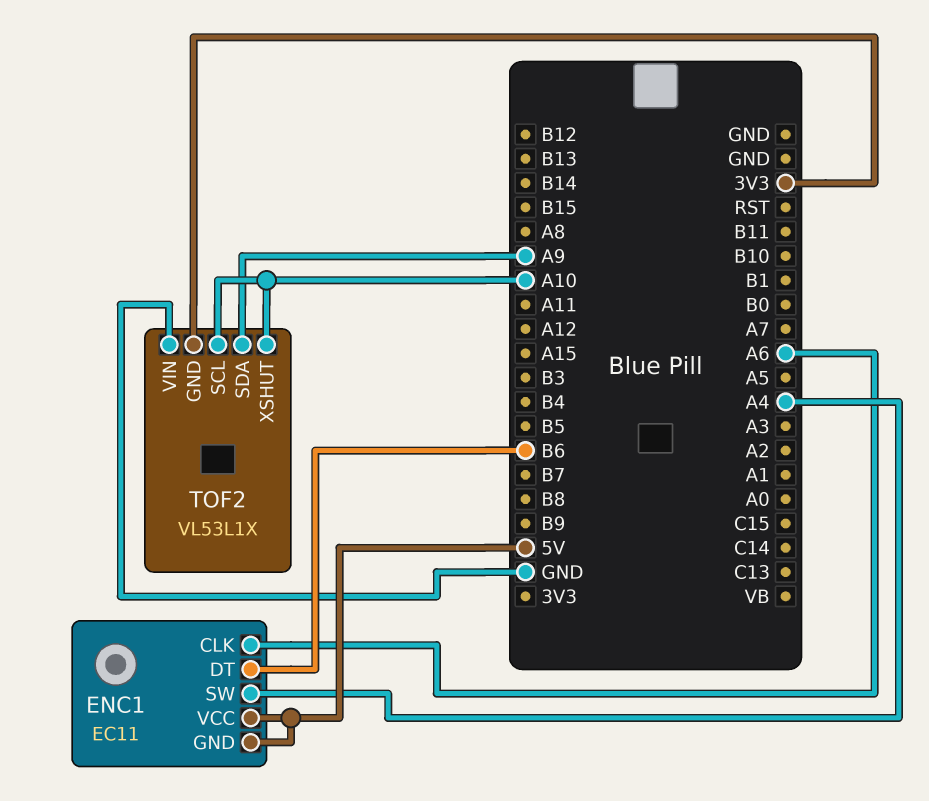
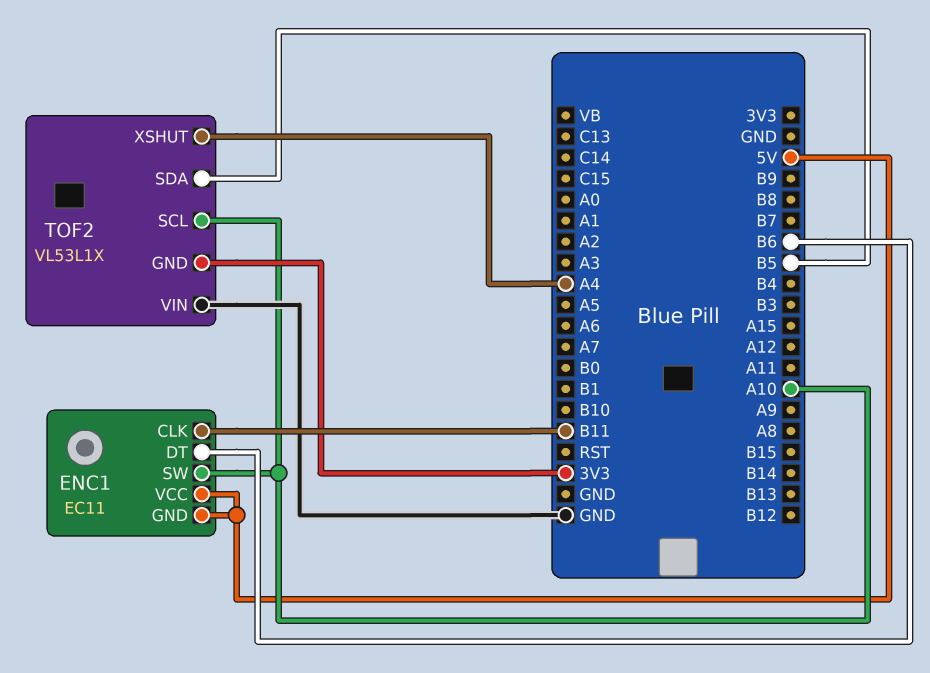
ENC1 pin CLK: A6 -> B11
ENC1 pin SW: A4 -> A10
TOF2 pin SDA: A9 -> B5
TOF2 pin XSHUT: A10 -> A4

